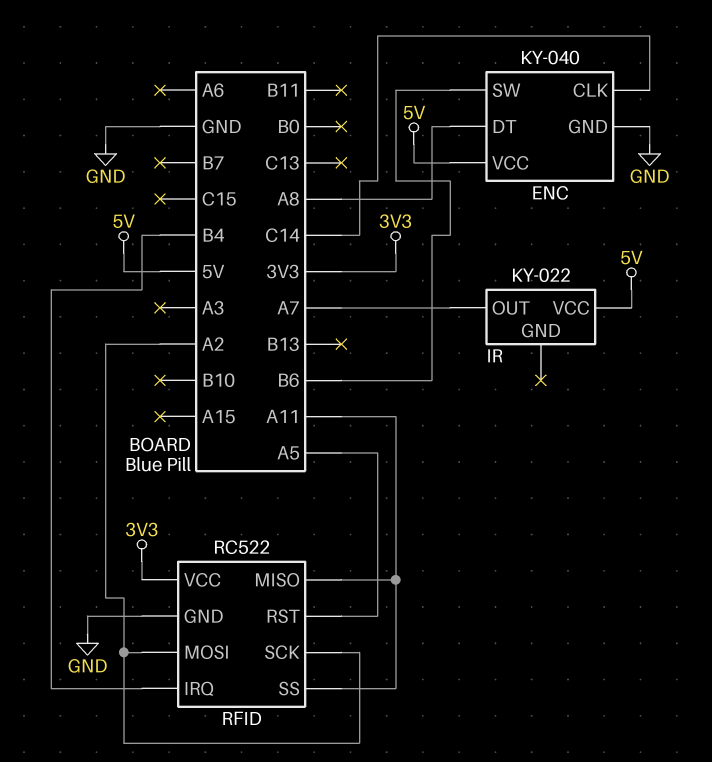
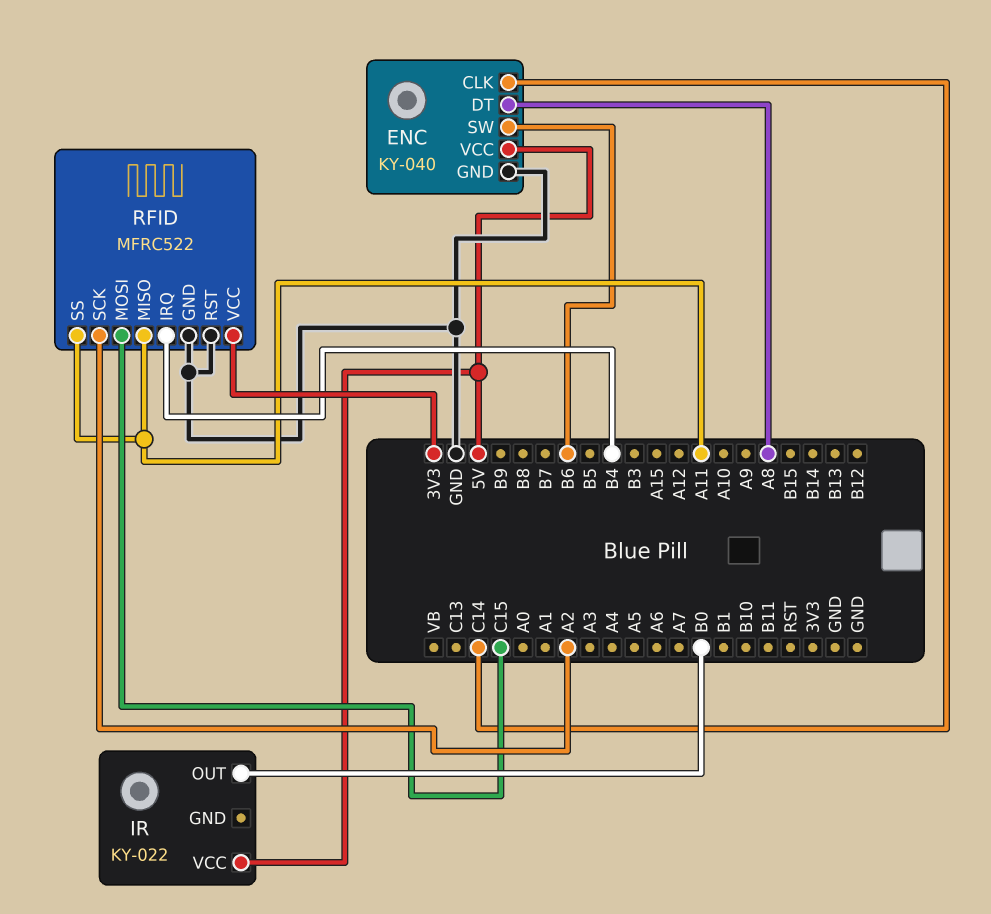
IR pin OUT: A7 -> B0
RFID: RC522 -> MFRC522
RFID pin MOSI: A2 -> C15
RFID pin RST: A5 -> GND

